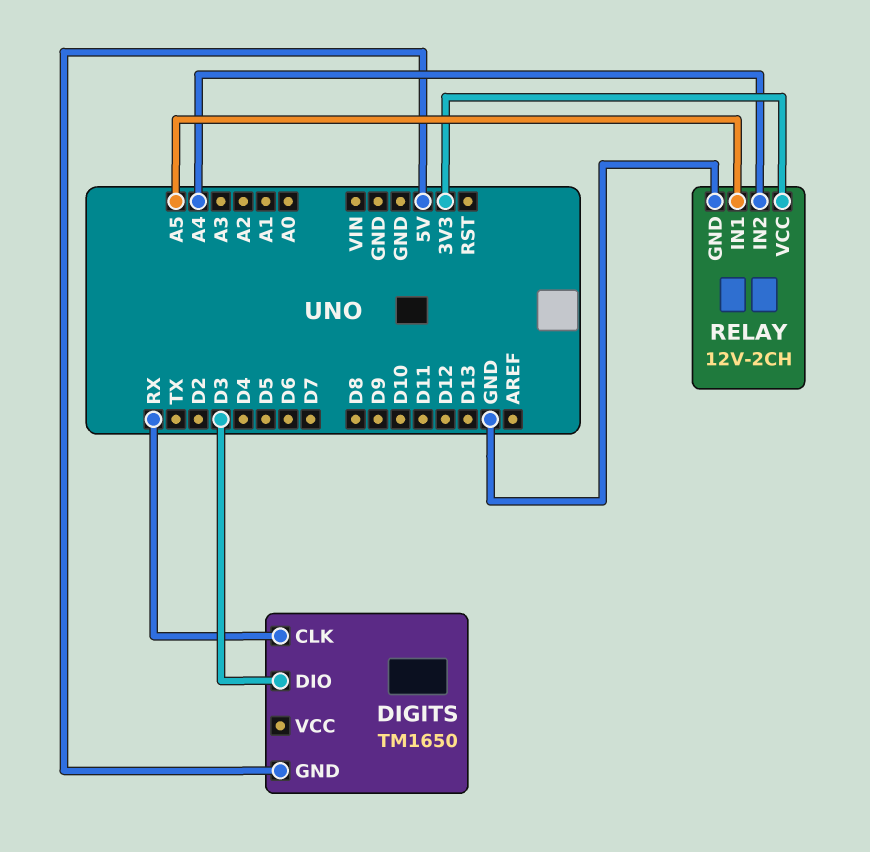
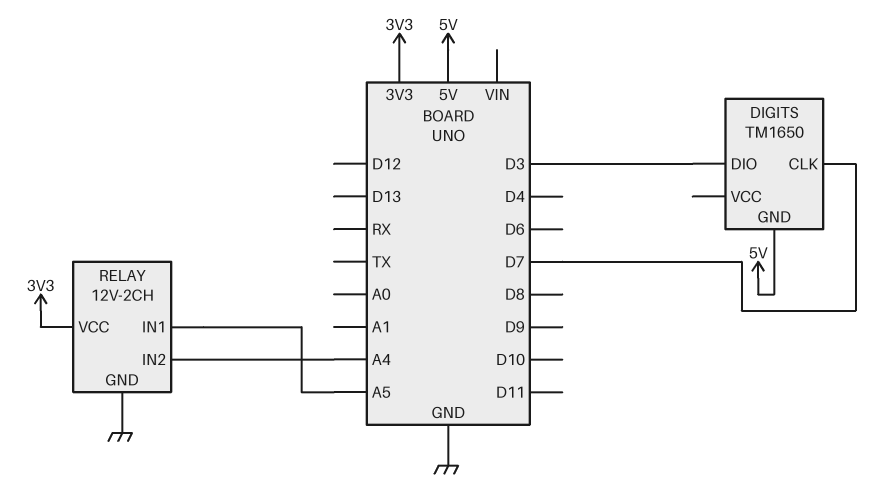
DIGITS pin CLK: RX -> D7

